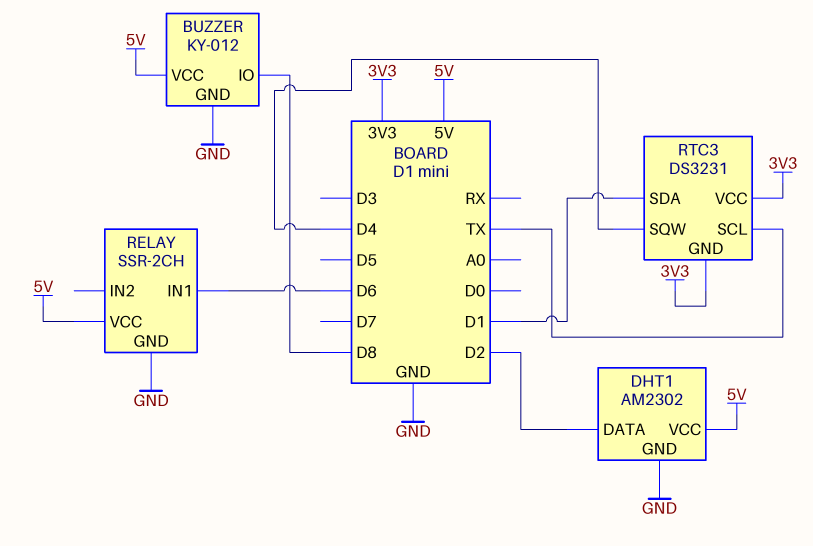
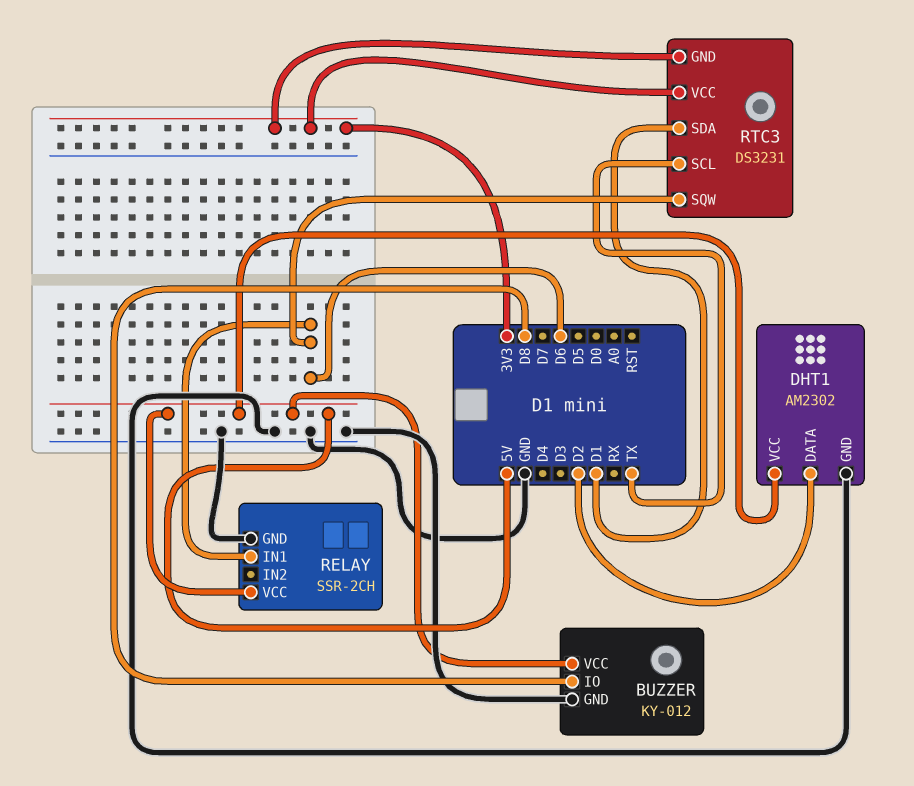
RTC3 pin SQW: D4 -> D6

